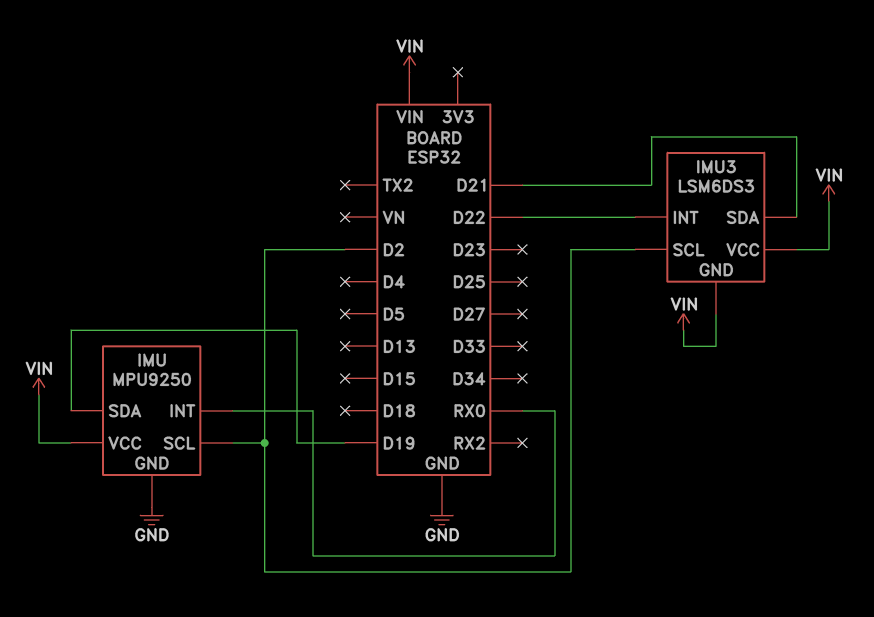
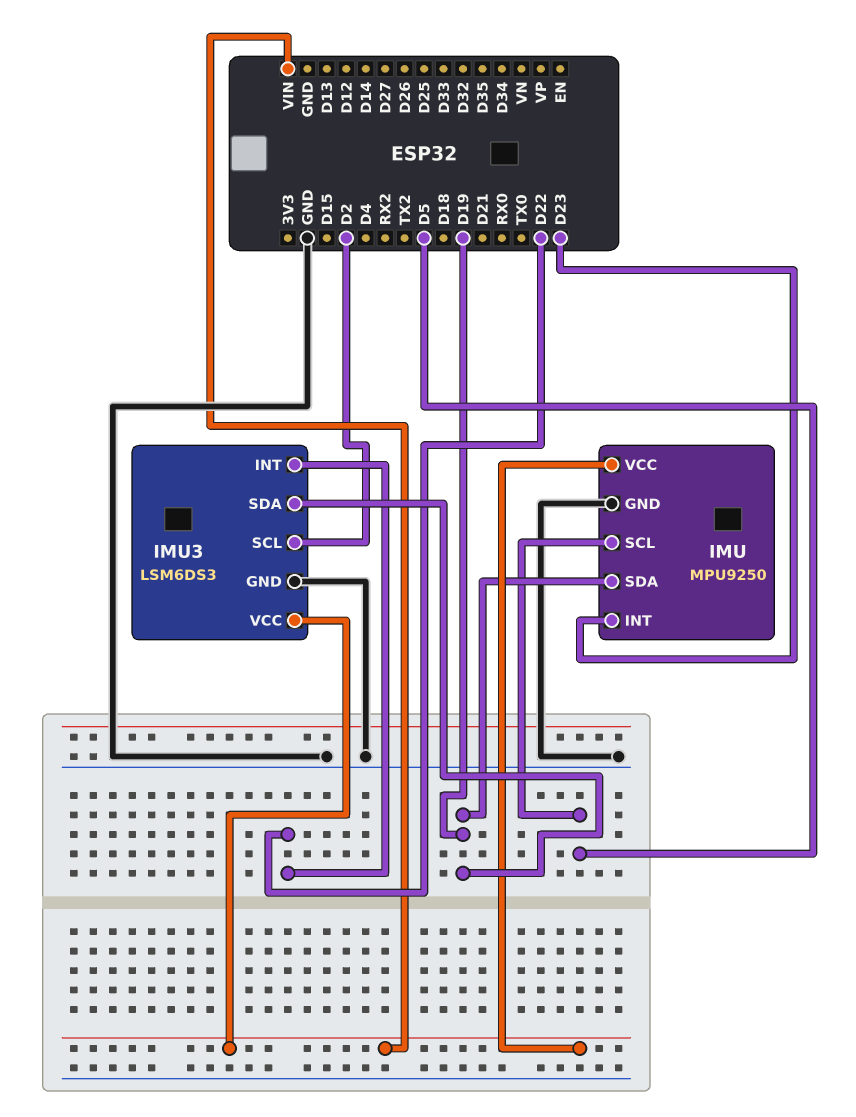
IMU pin INT: RX0 -> D23
IMU pin SCL: D2 -> D5
IMU3 pin GND: VIN -> GND
IMU3 pin SDA: D21 -> D19

